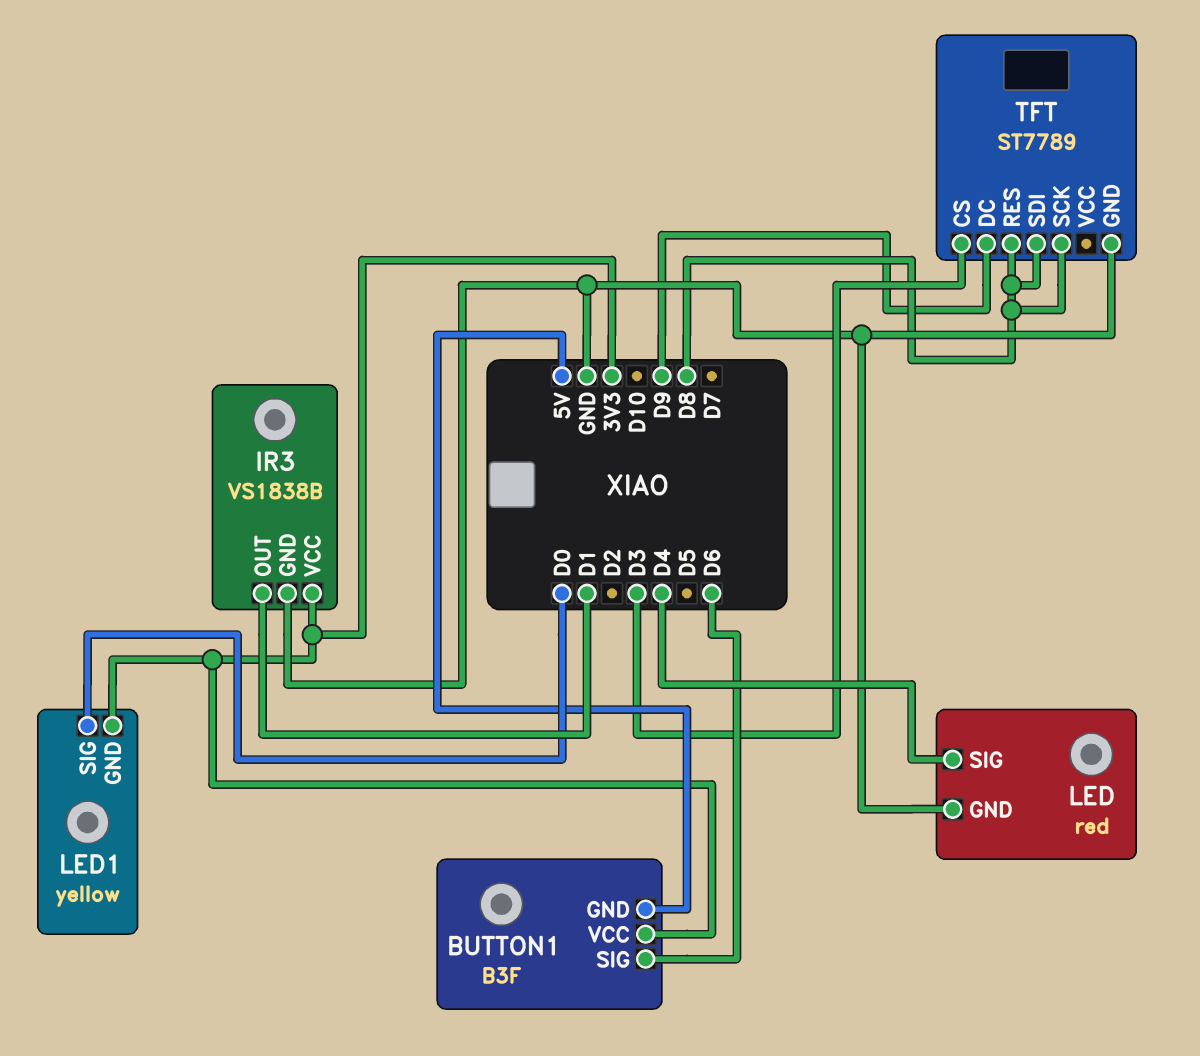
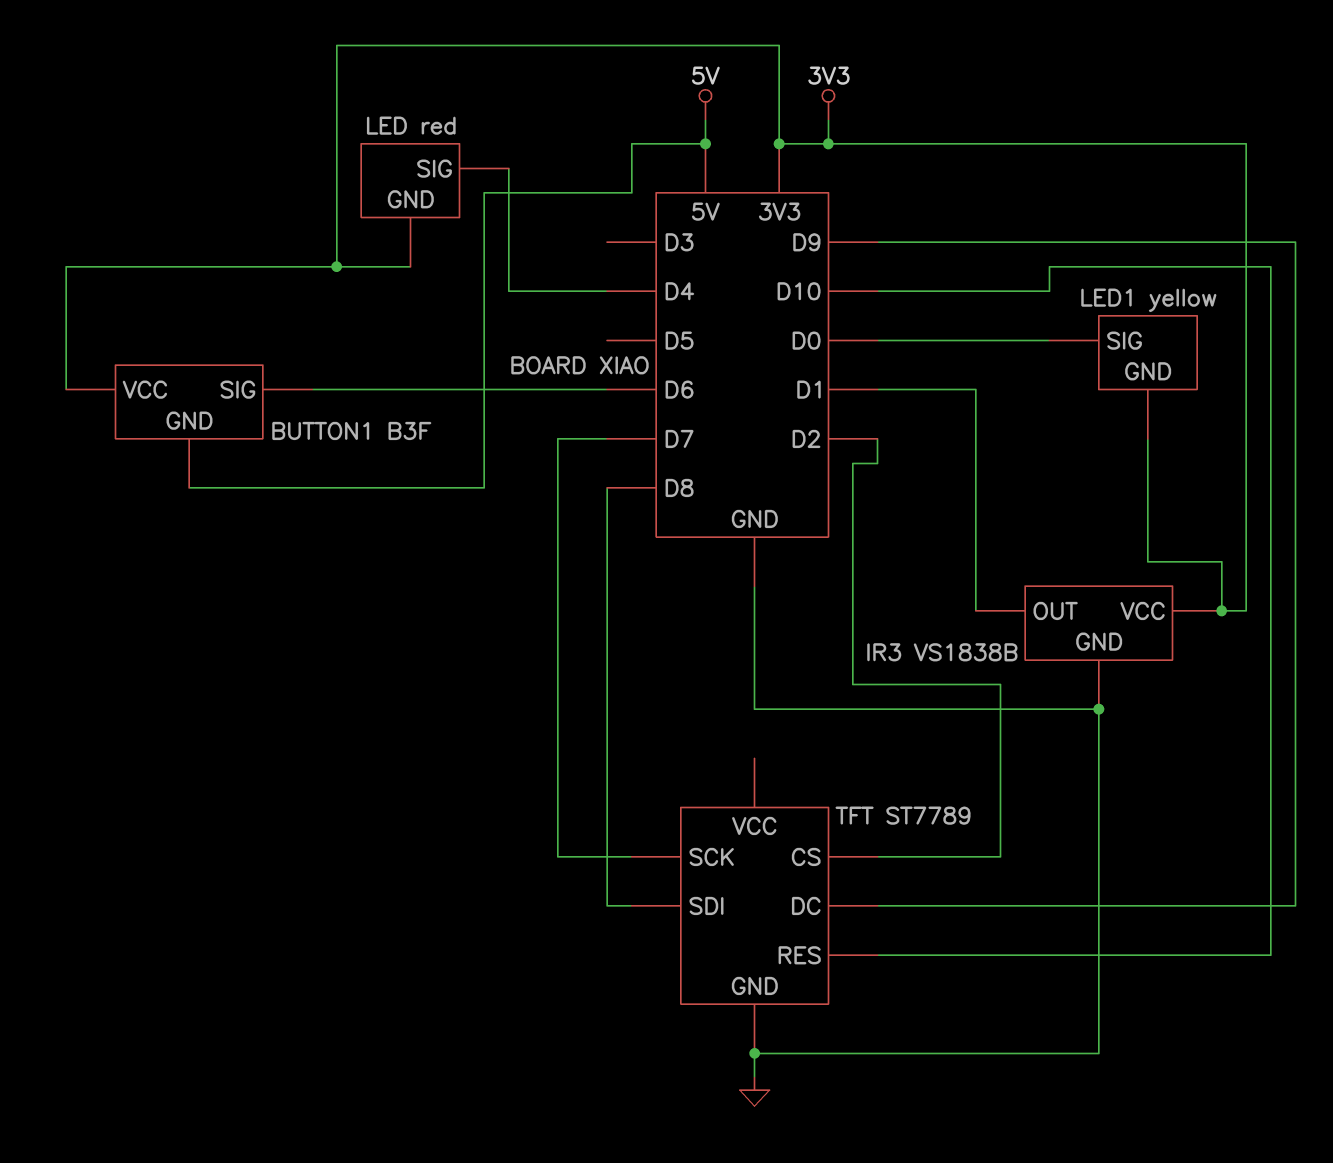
LED pin GND: GND -> 3V3
TFT pin CS: D3 -> D2
TFT pin RES: D8 -> D10
TFT pin SCK: D8 -> D7

